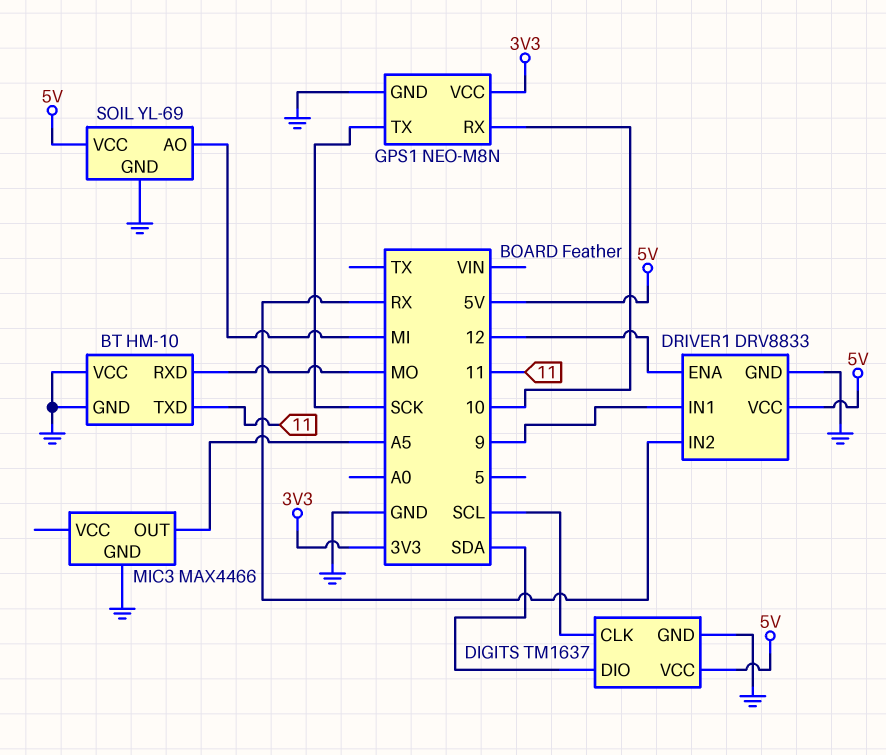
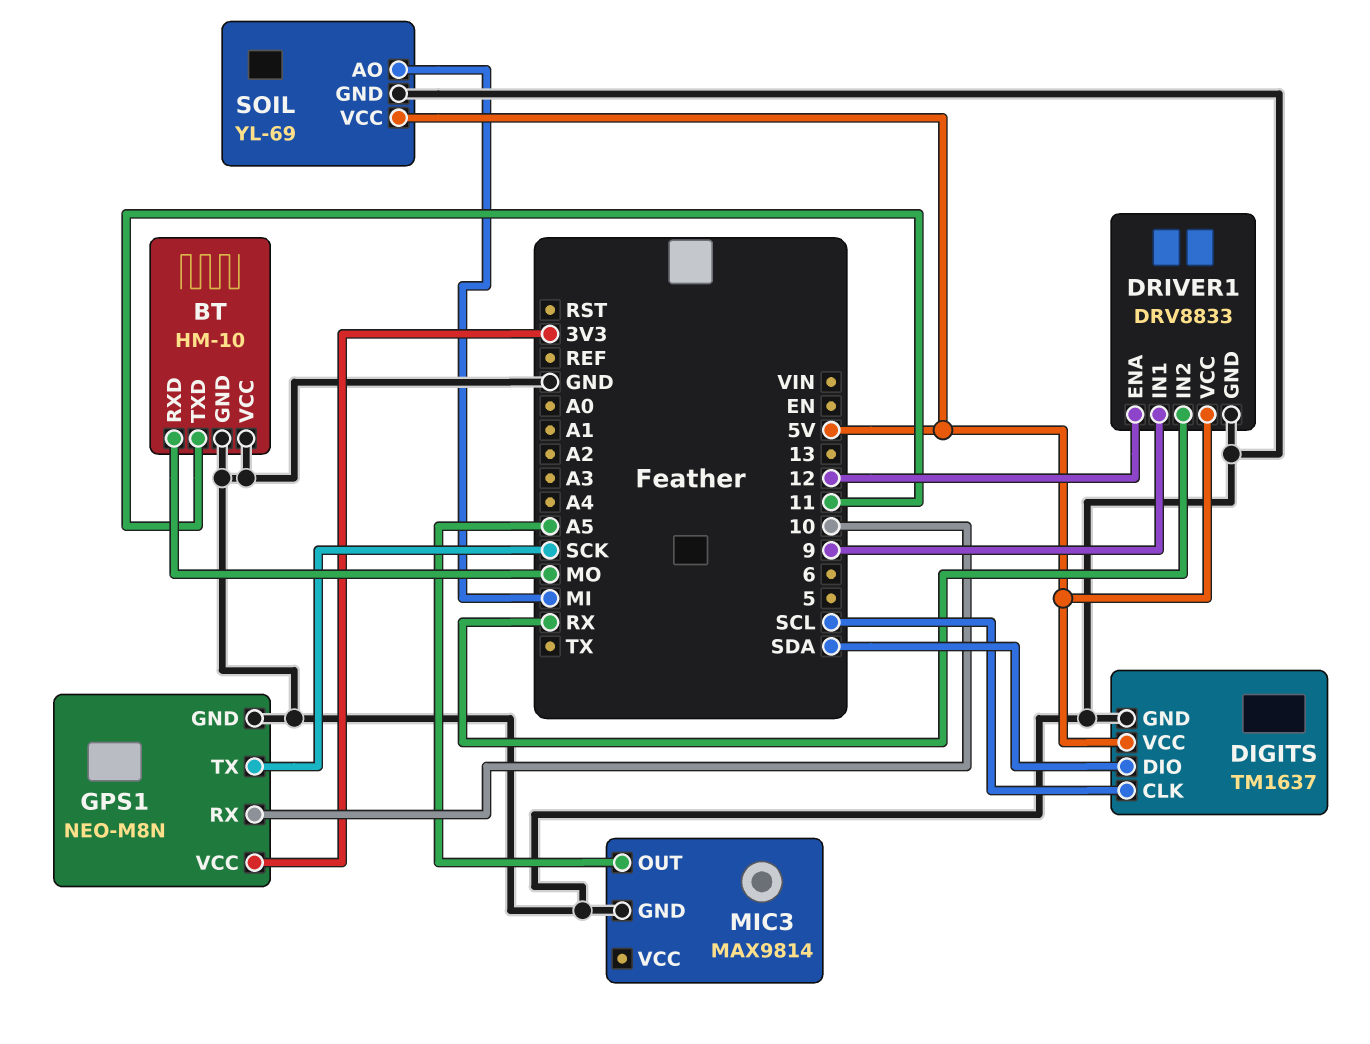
MIC3: MAX4466 -> MAX9814

